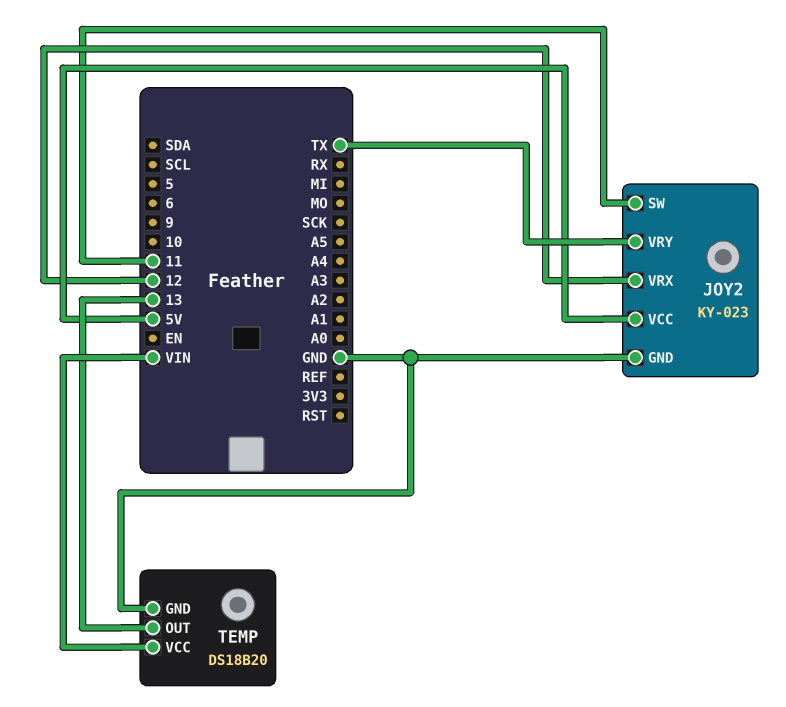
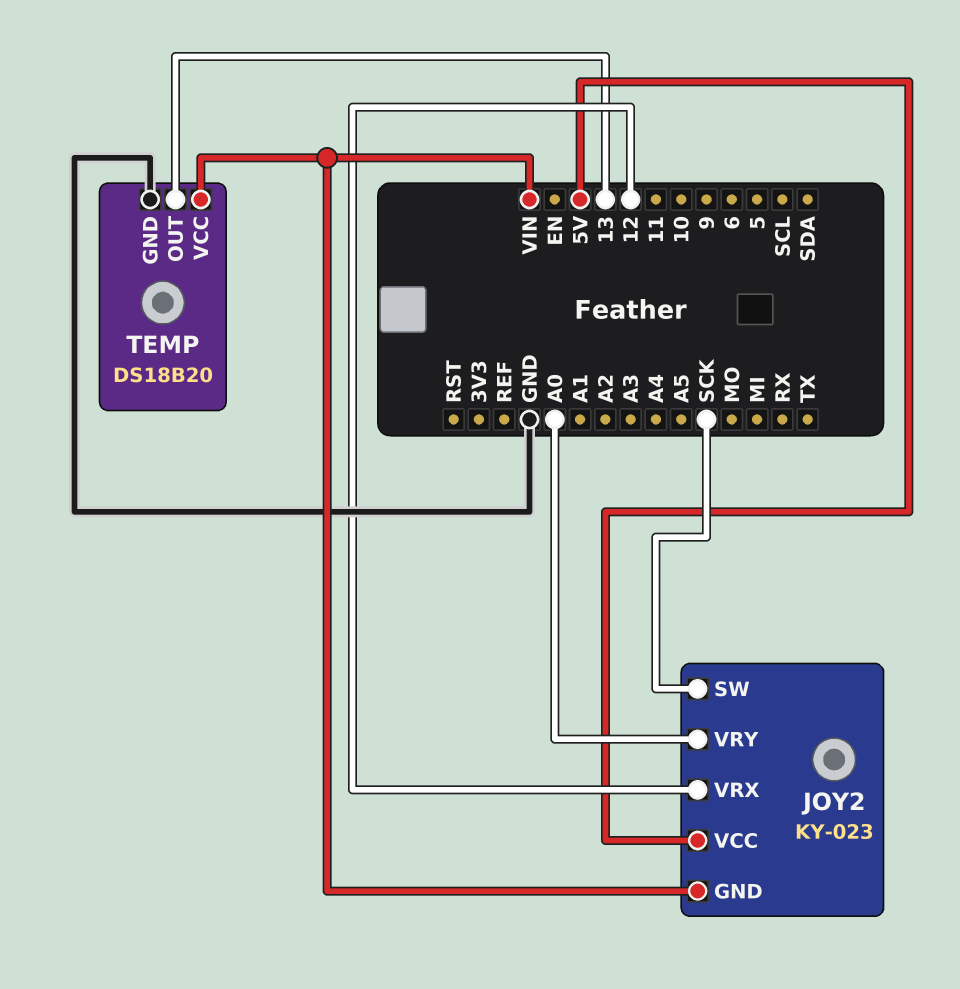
JOY2 pin GND: GND -> VIN
JOY2 pin SW: 11 -> SCK
JOY2 pin VRY: TX -> A0

